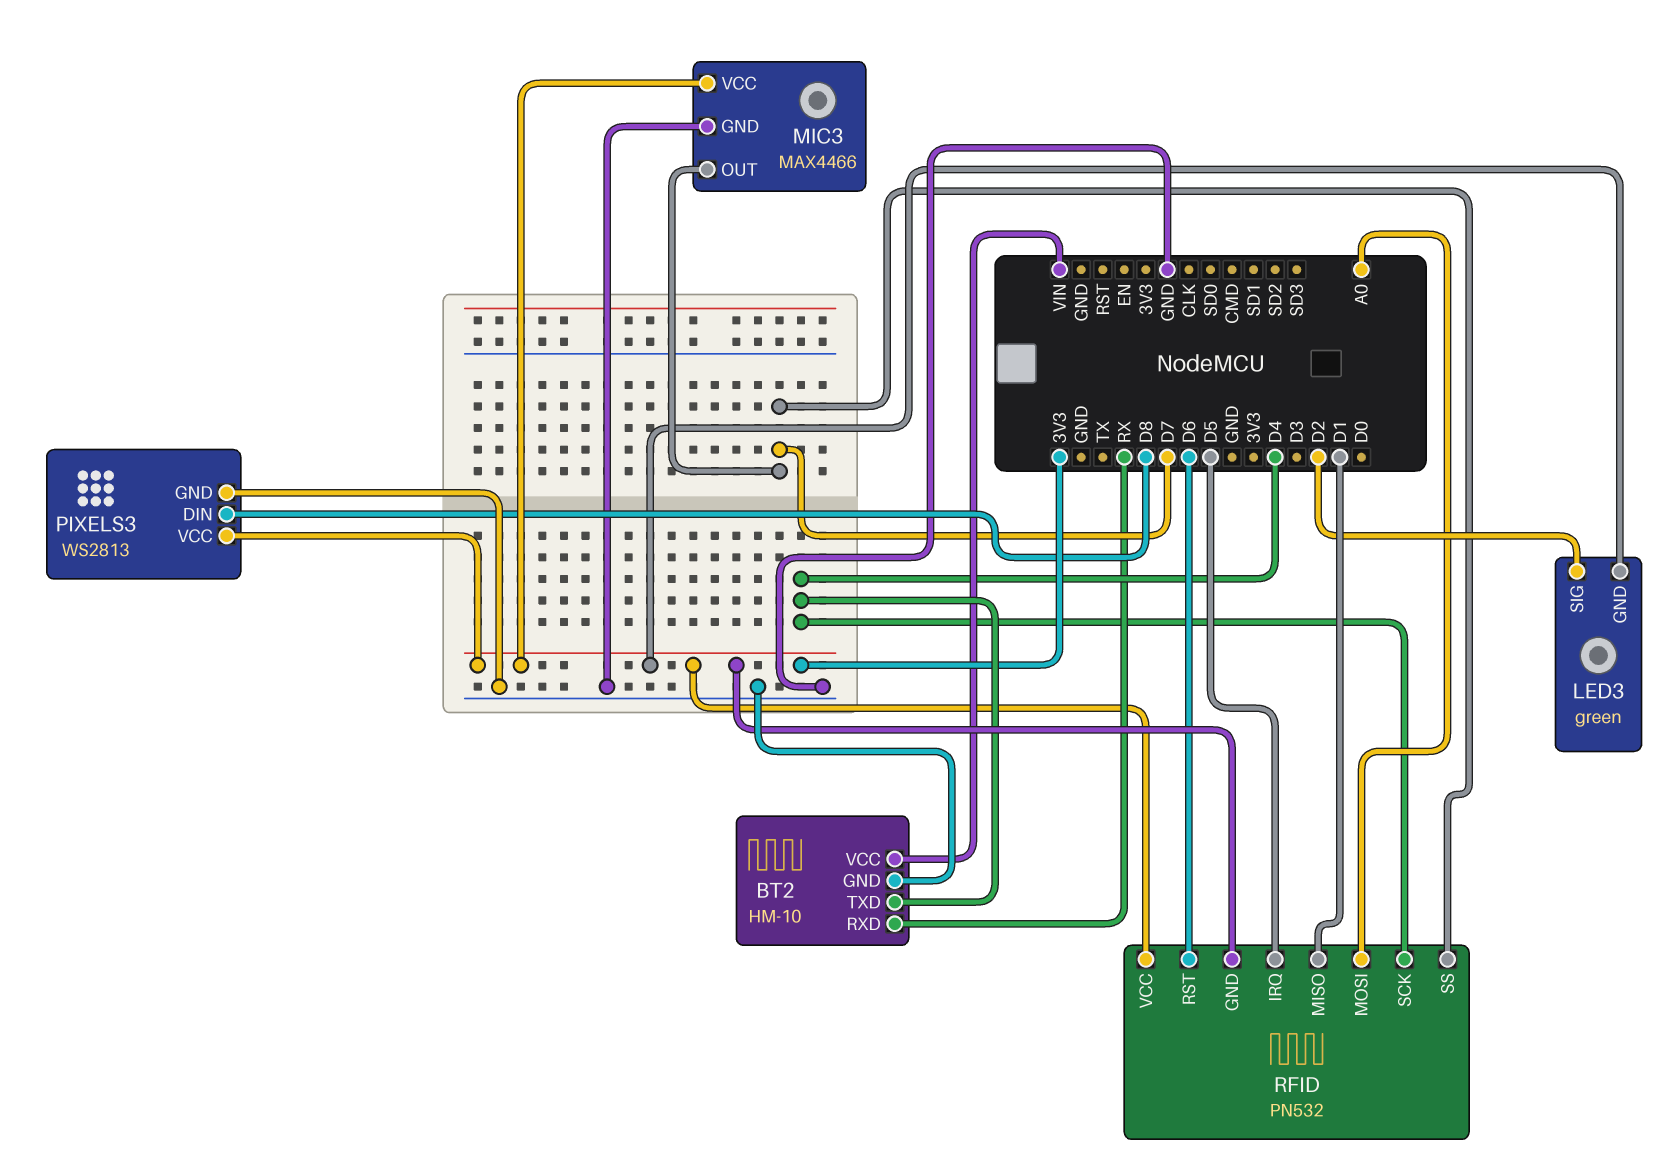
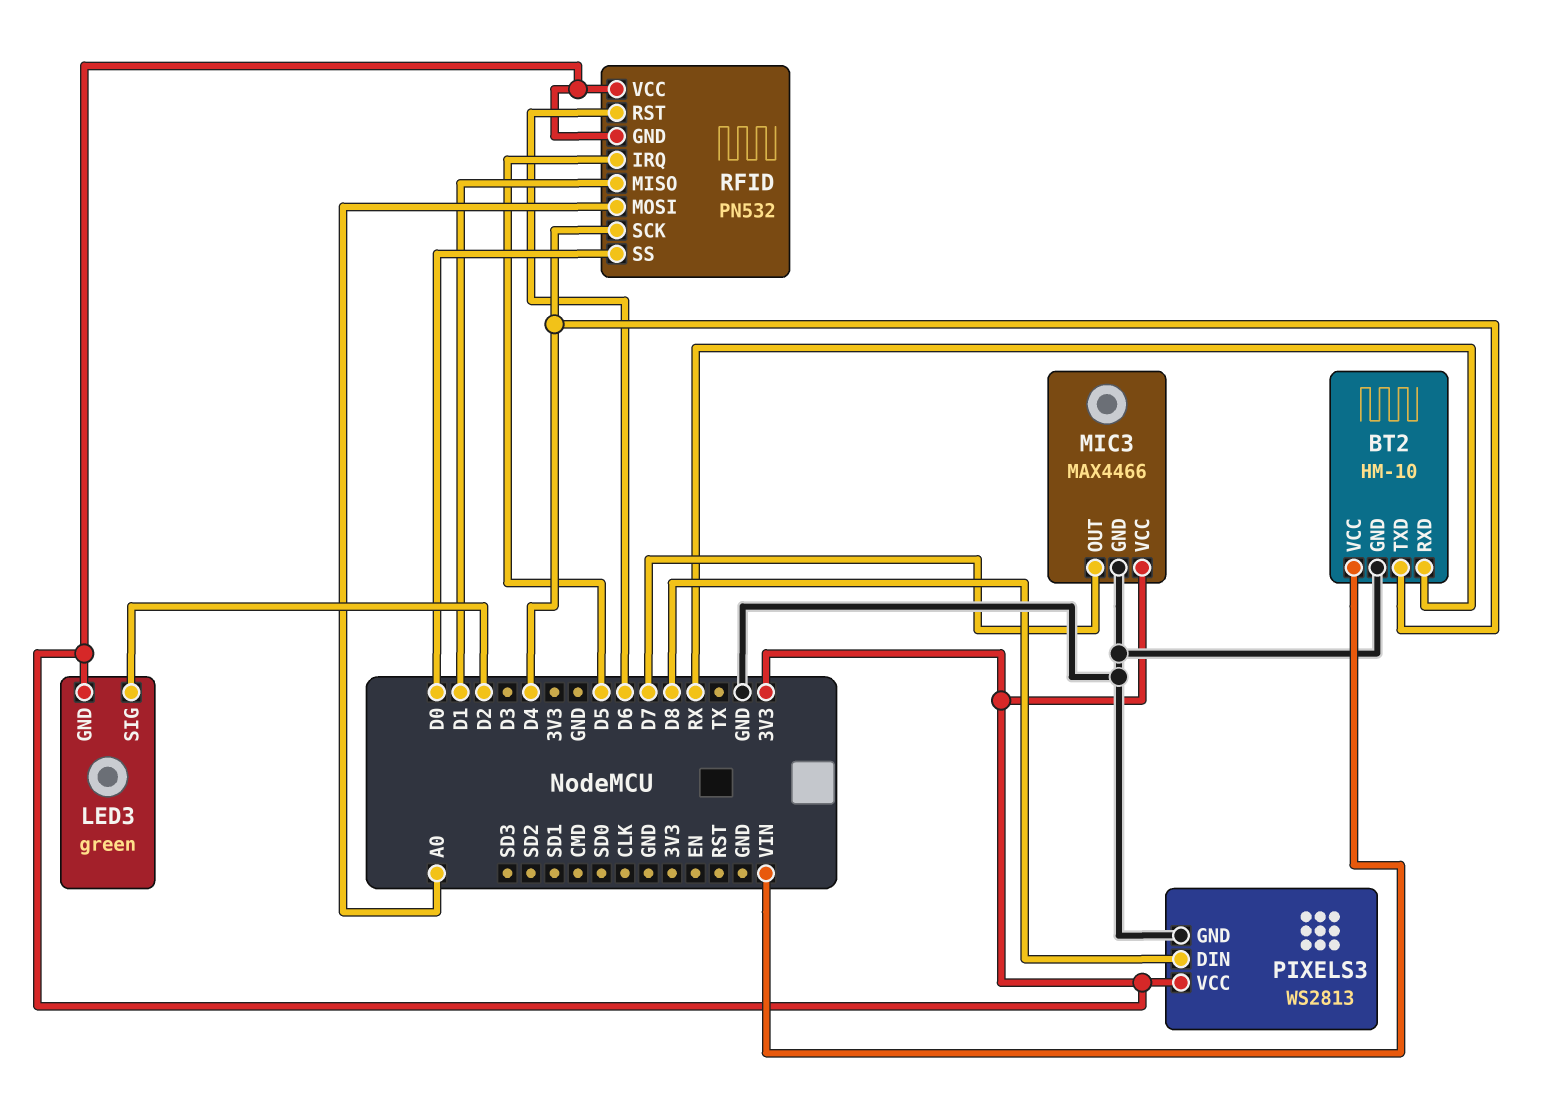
RFID pin SS: D7 -> D0

